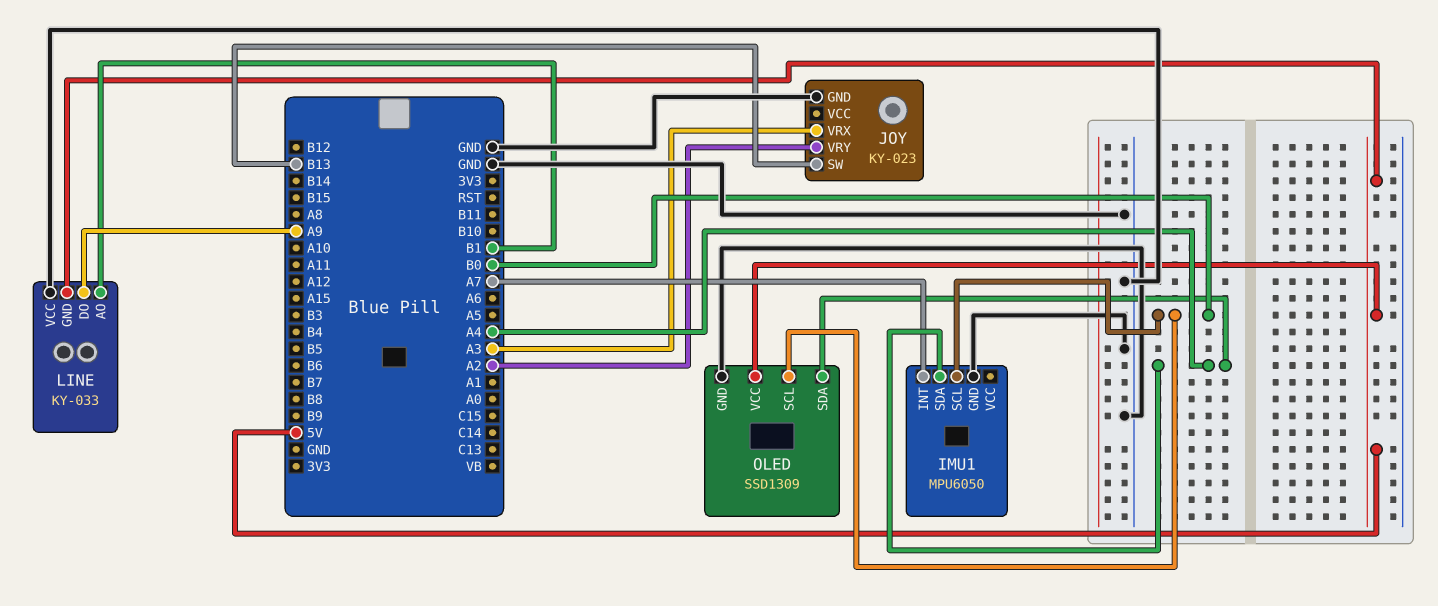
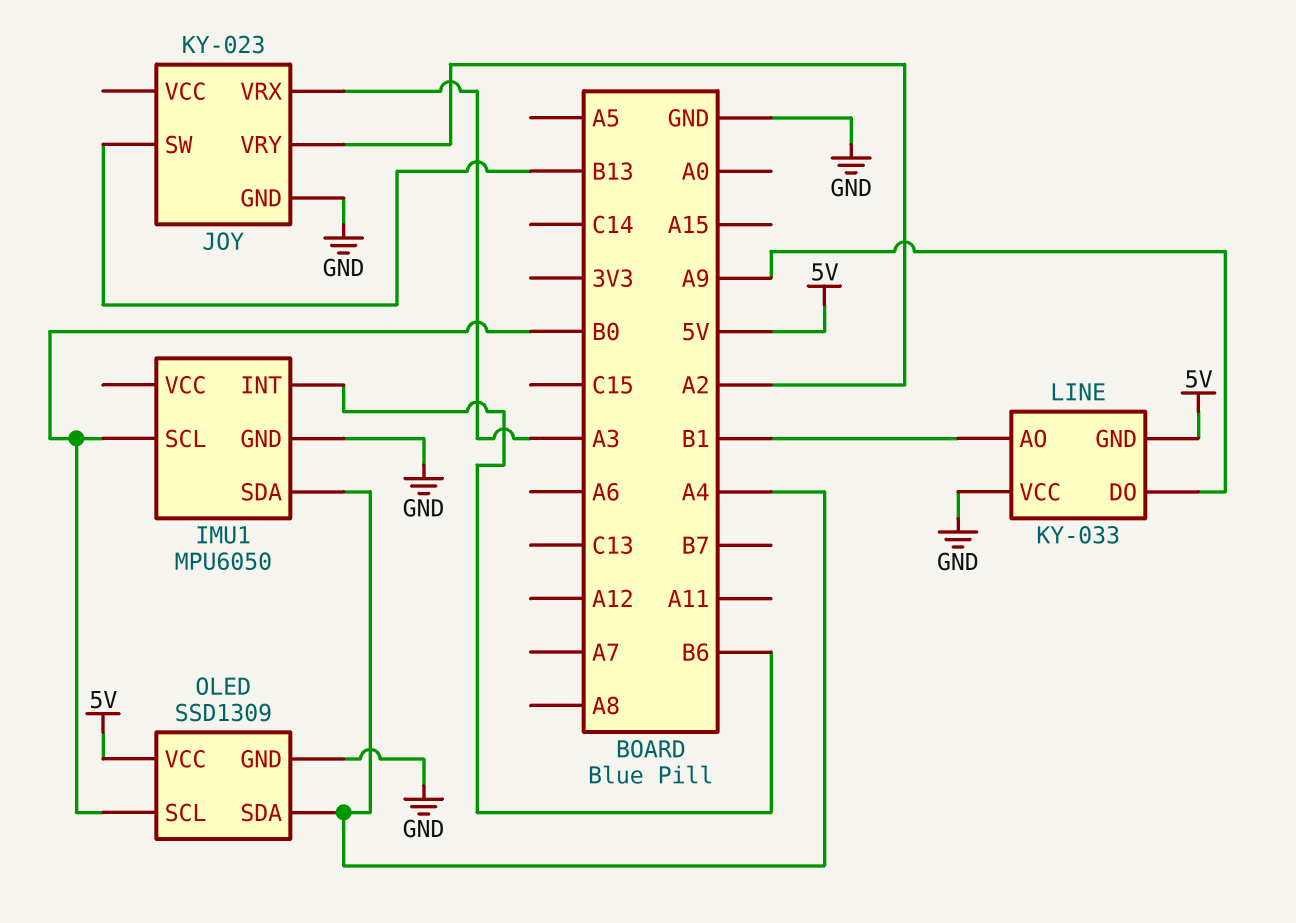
IMU1 pin INT: A7 -> B6

